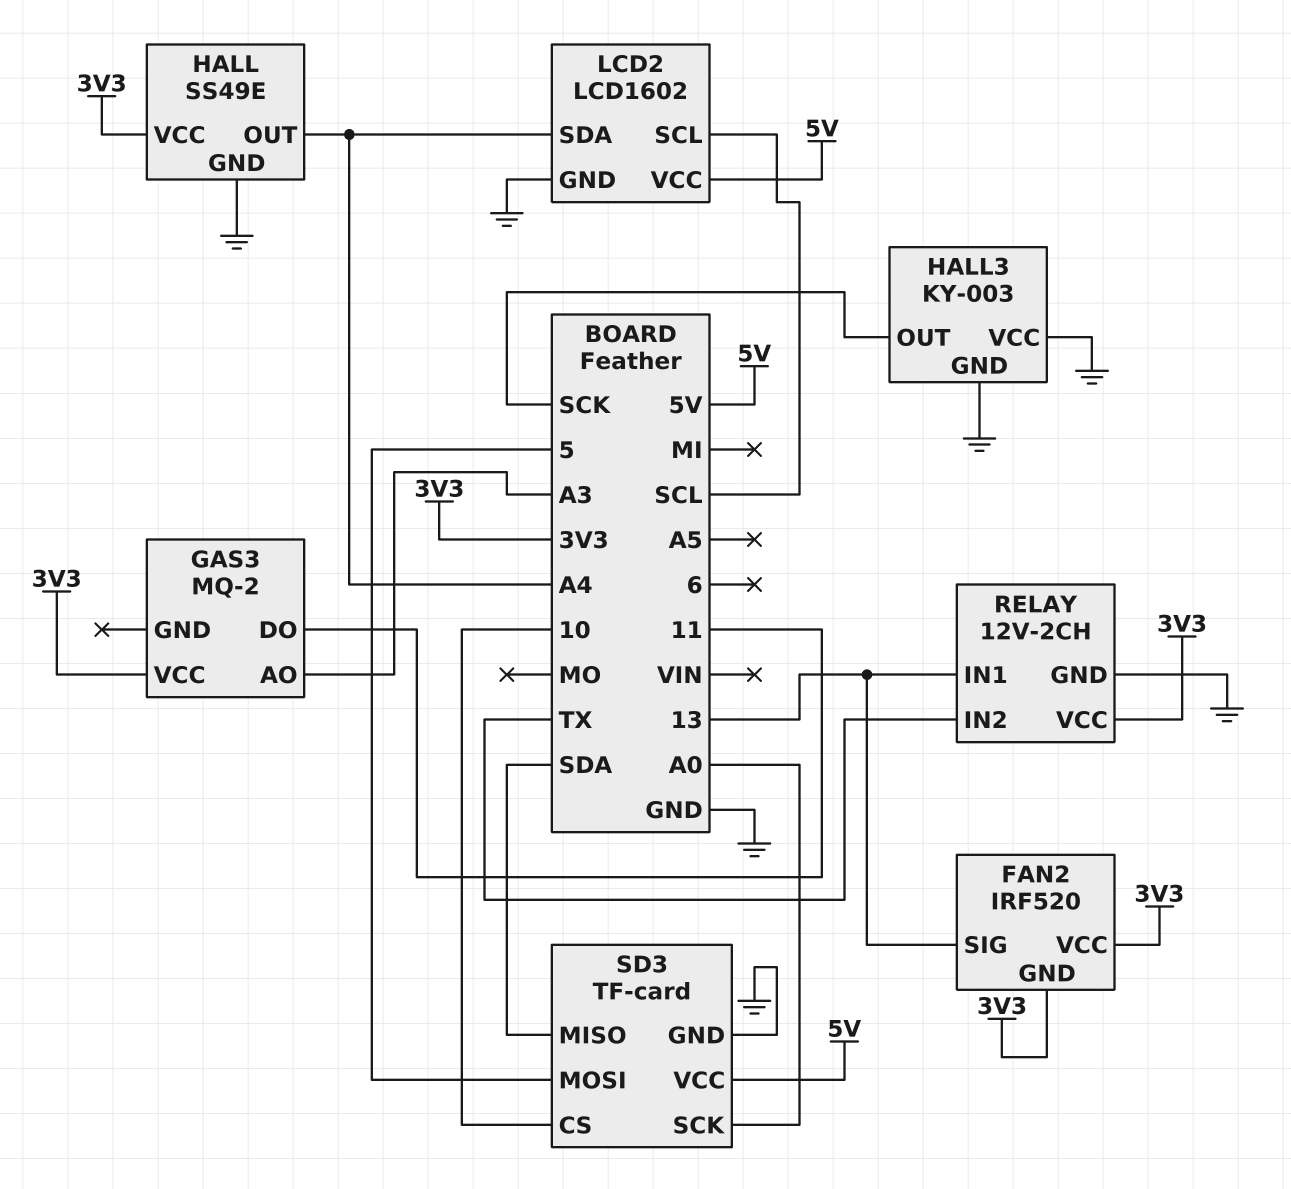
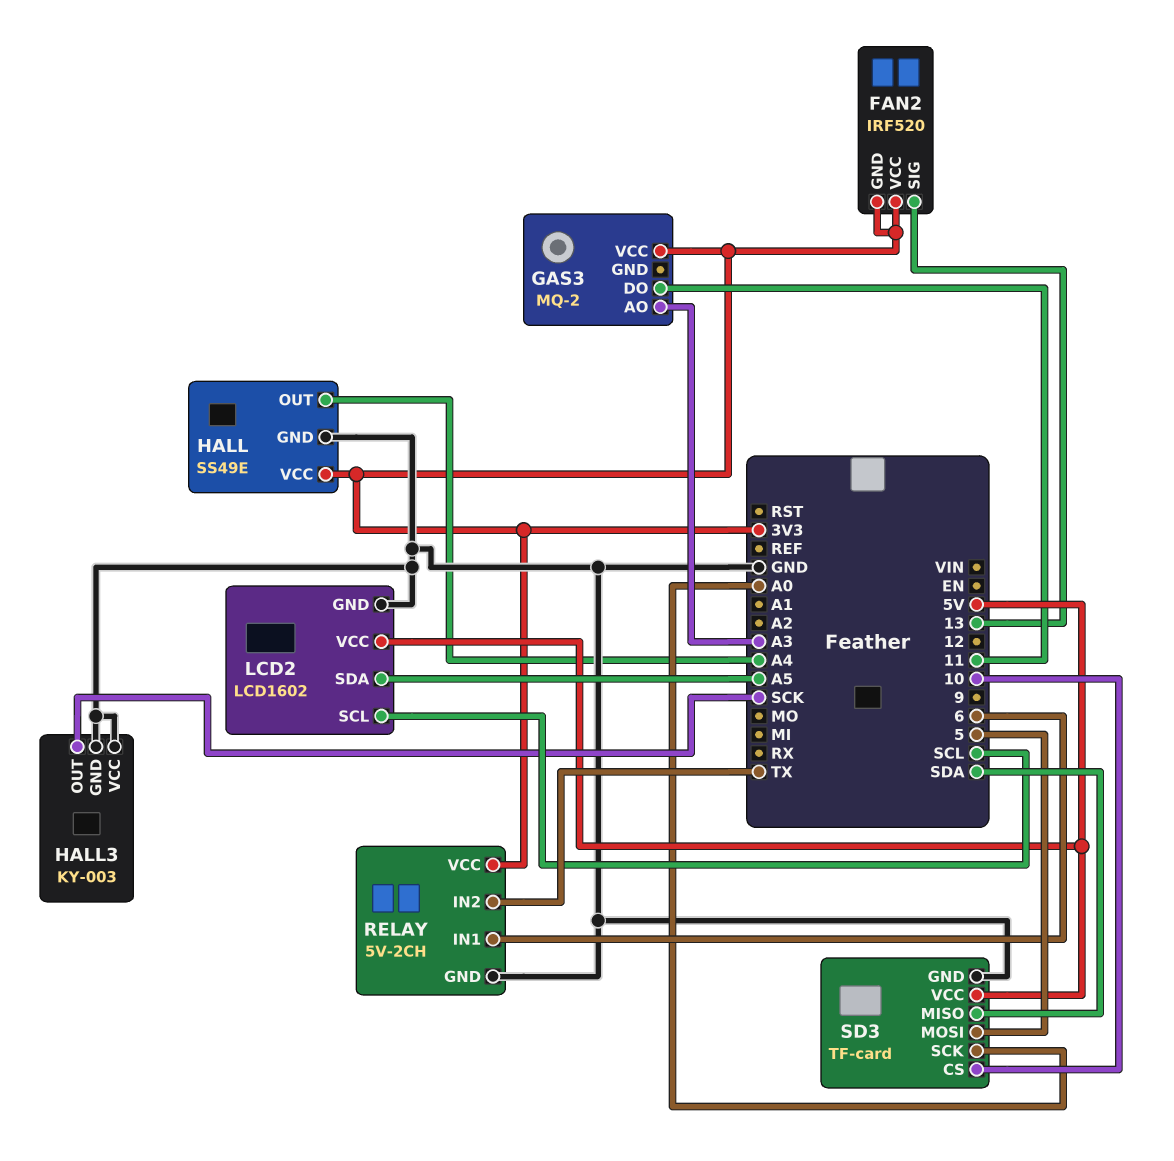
LCD2 pin SDA: A4 -> A5
RELAY: 12V-2CH -> 5V-2CH
RELAY pin IN1: 13 -> 6

